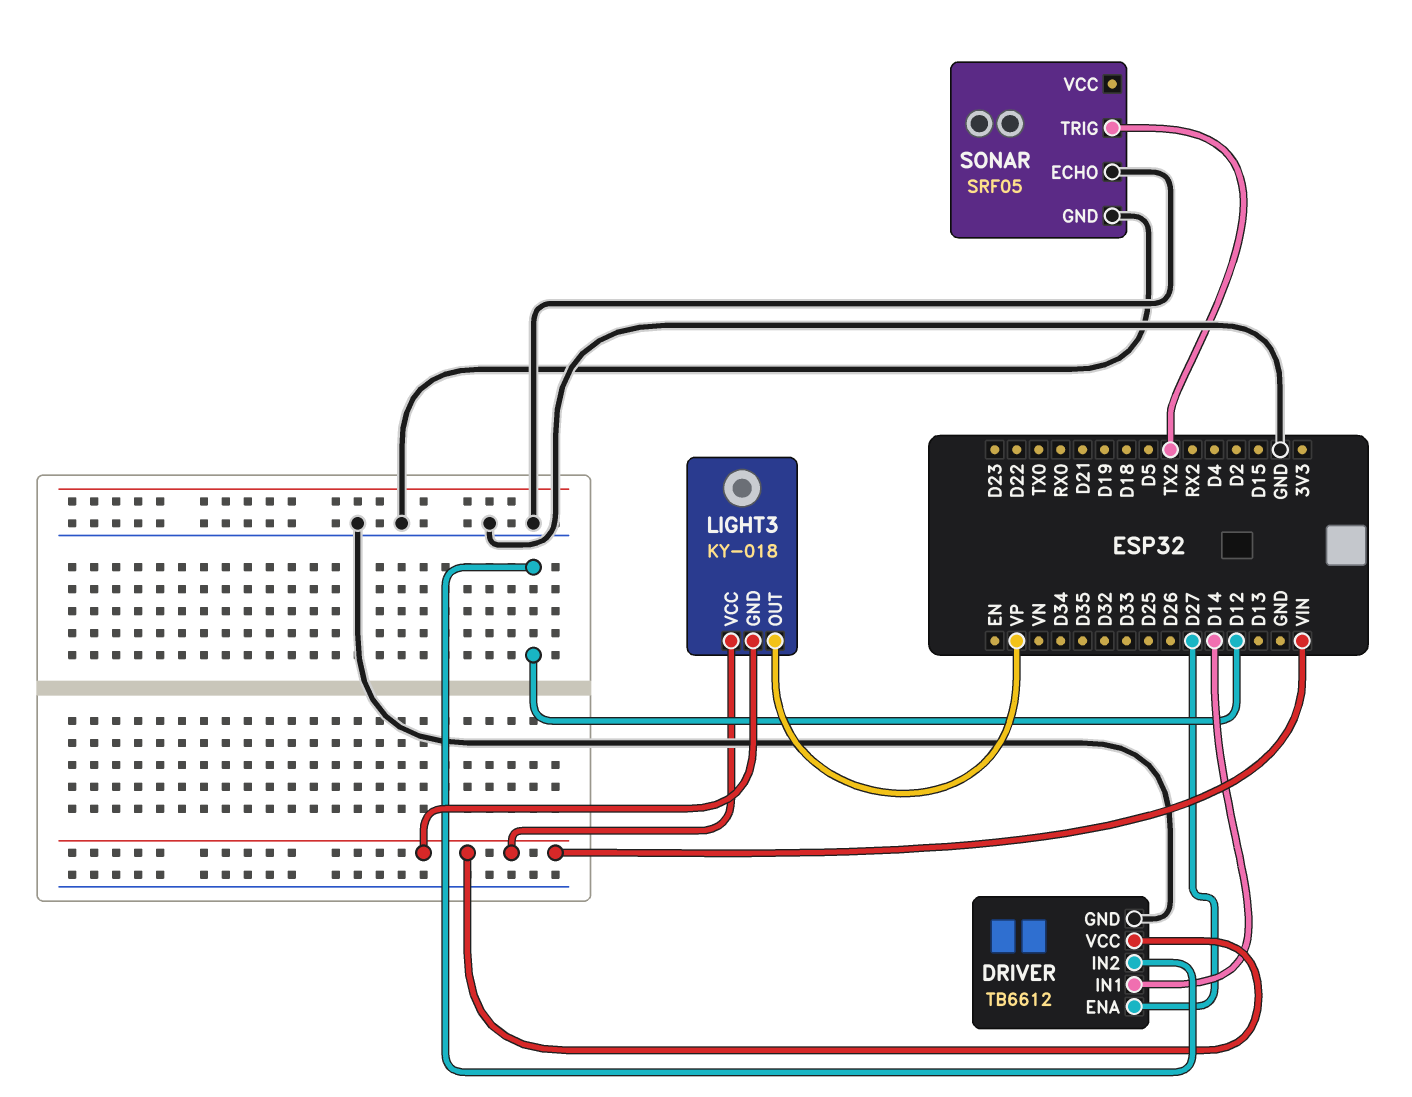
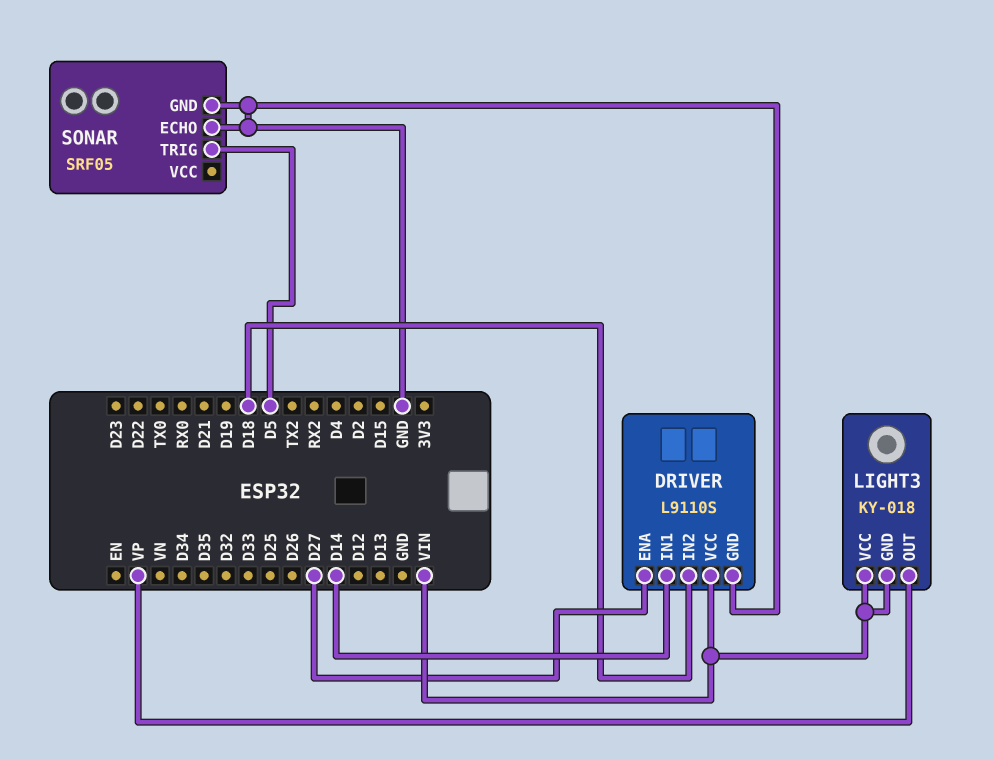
DRIVER: TB6612 -> L9110S
DRIVER pin IN2: D12 -> D18
SONAR pin TRIG: TX2 -> D5

